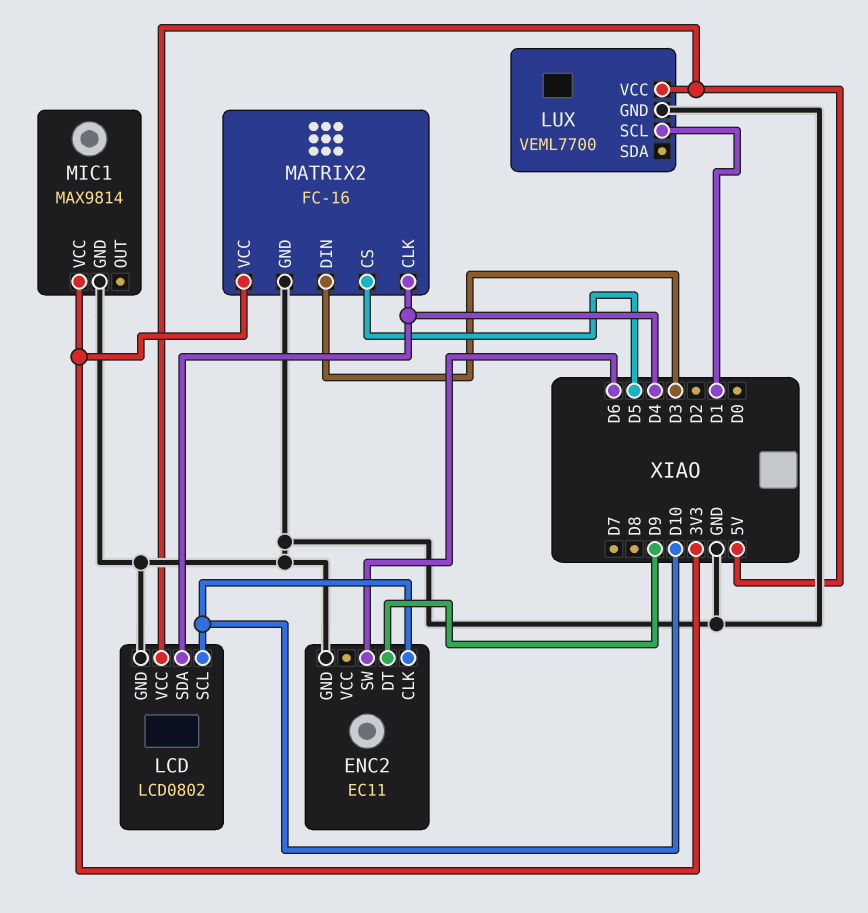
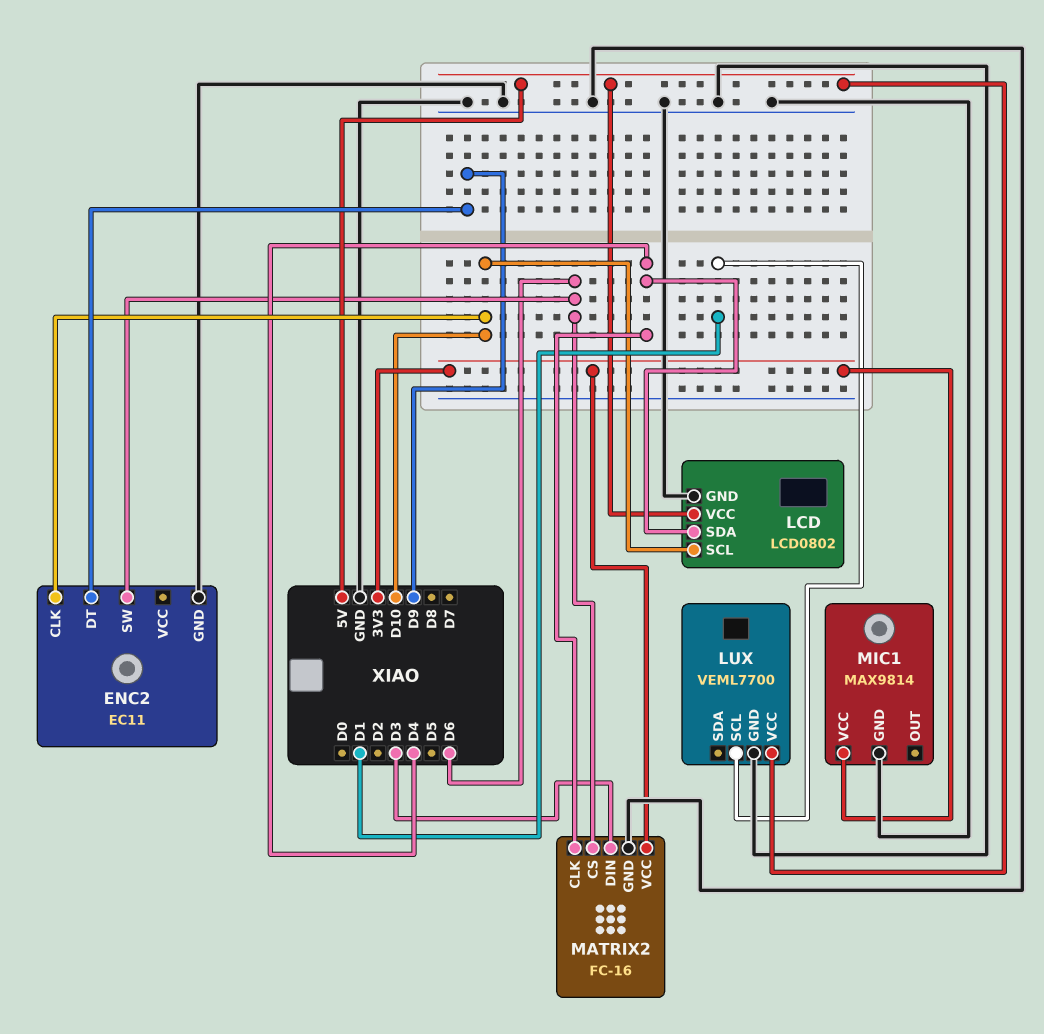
MATRIX2 pin CS: D5 -> D6

